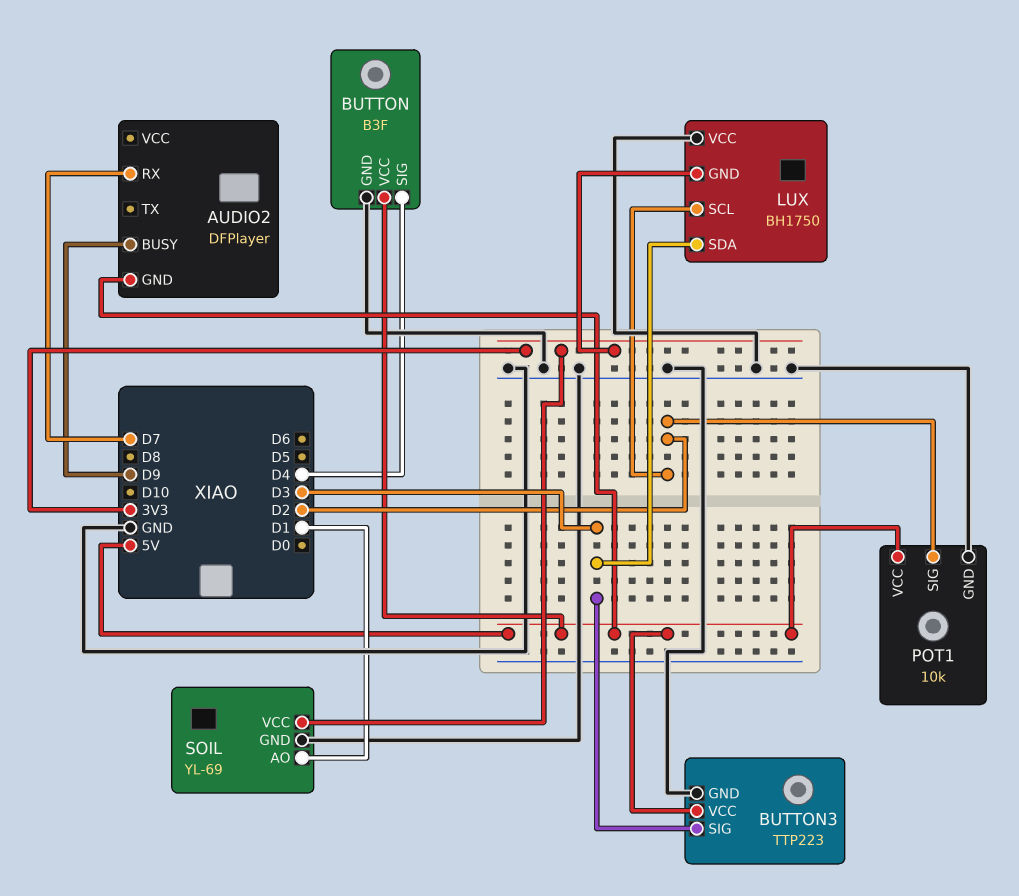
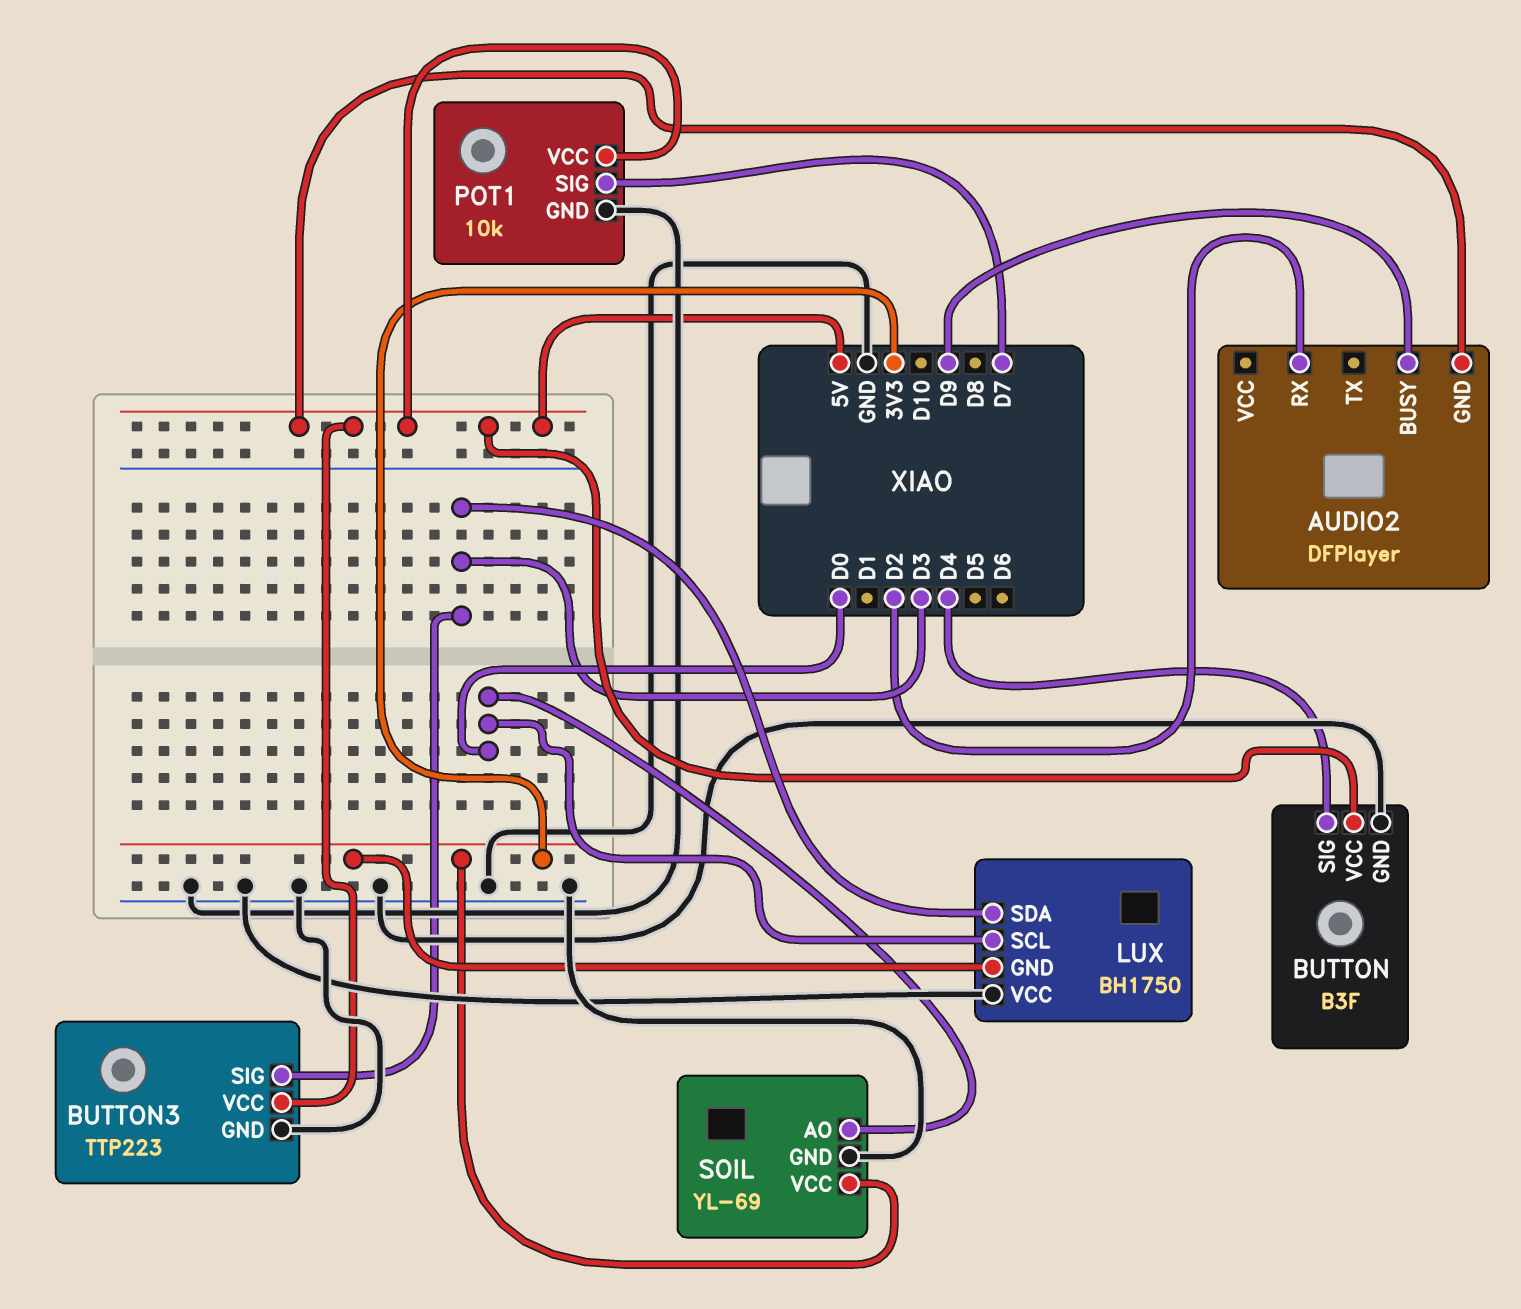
AUDIO2 pin RX: D7 -> D2
LUX pin SCL: D2 -> D0
POT1 pin SIG: D2 -> D7
SOIL pin AO: D1 -> D0

